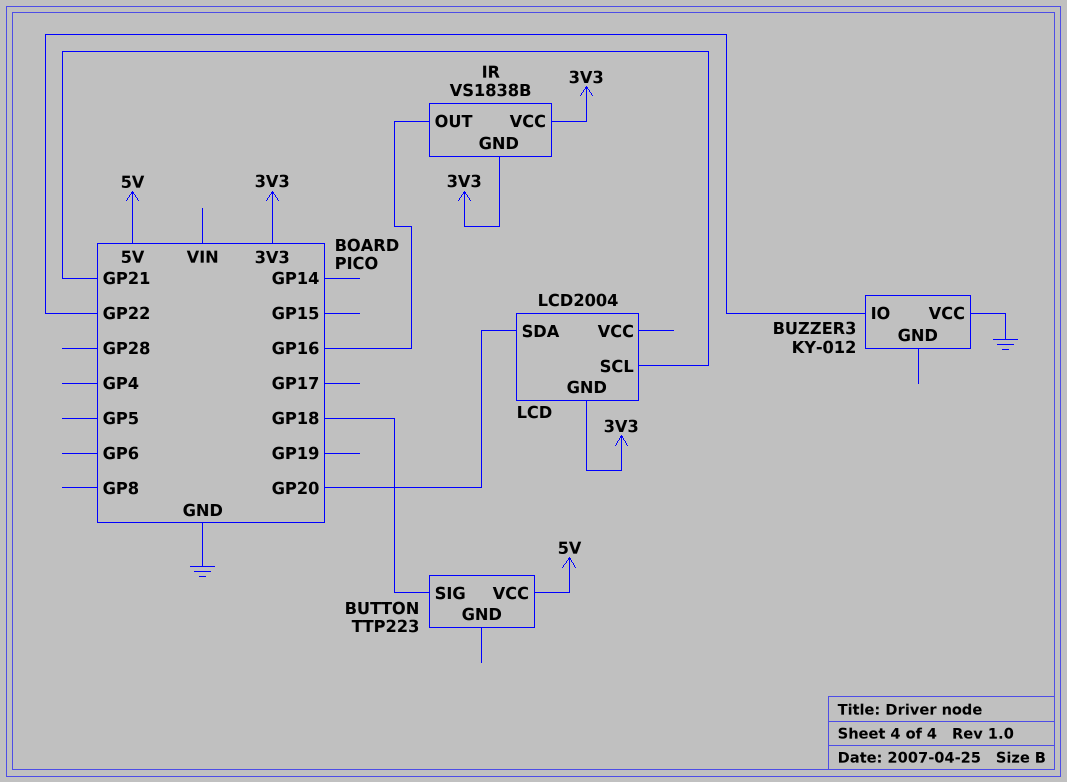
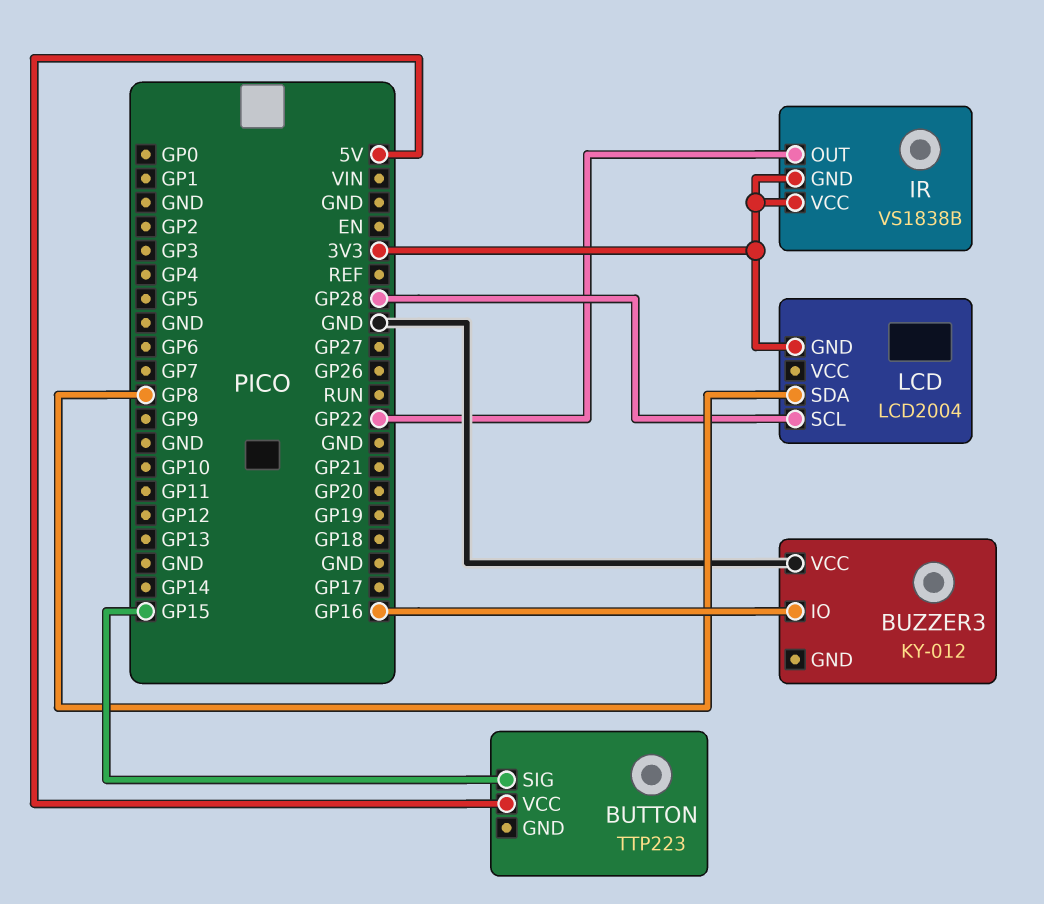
BUTTON pin SIG: GP18 -> GP15
BUZZER3 pin IO: GP22 -> GP16
IR pin OUT: GP16 -> GP22
LCD pin SCL: GP21 -> GP28
LCD pin SDA: GP20 -> GP8

